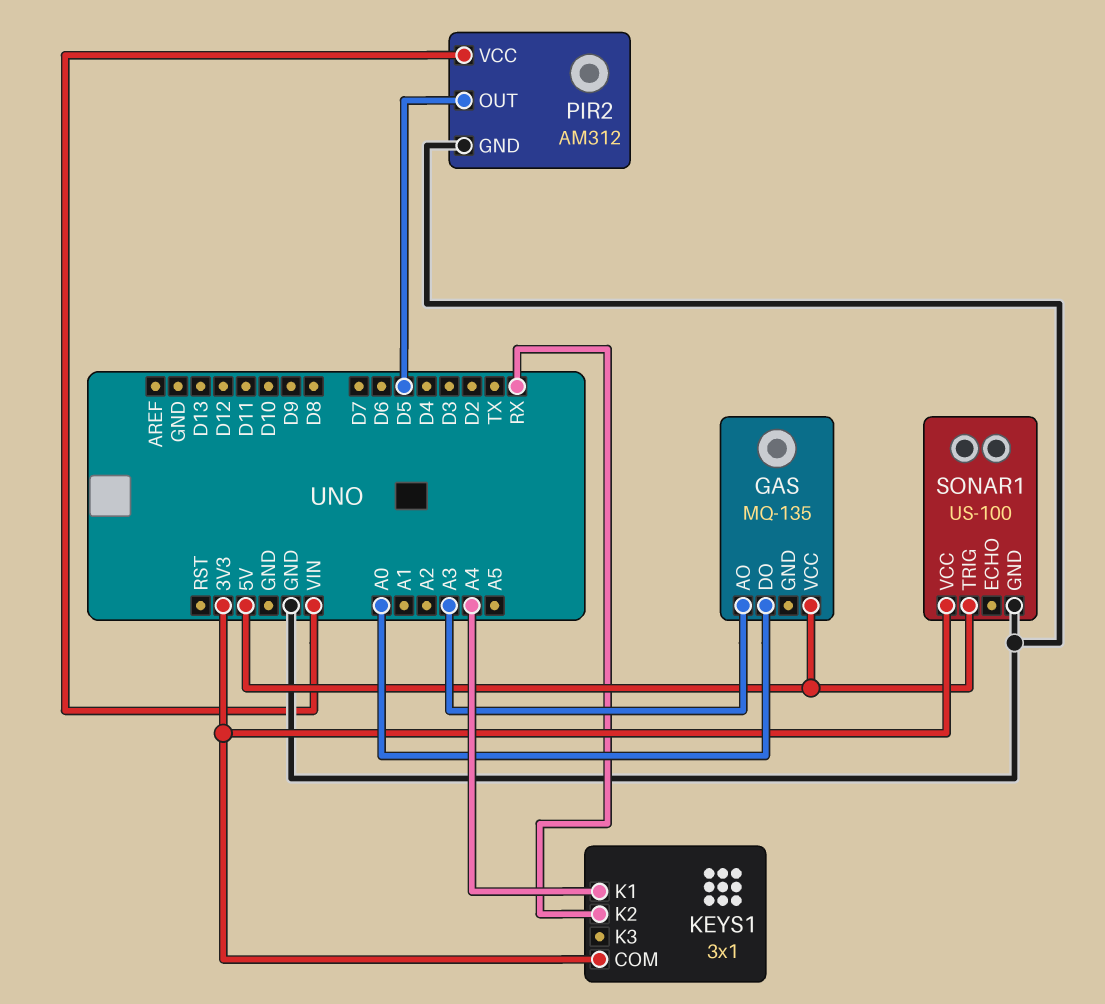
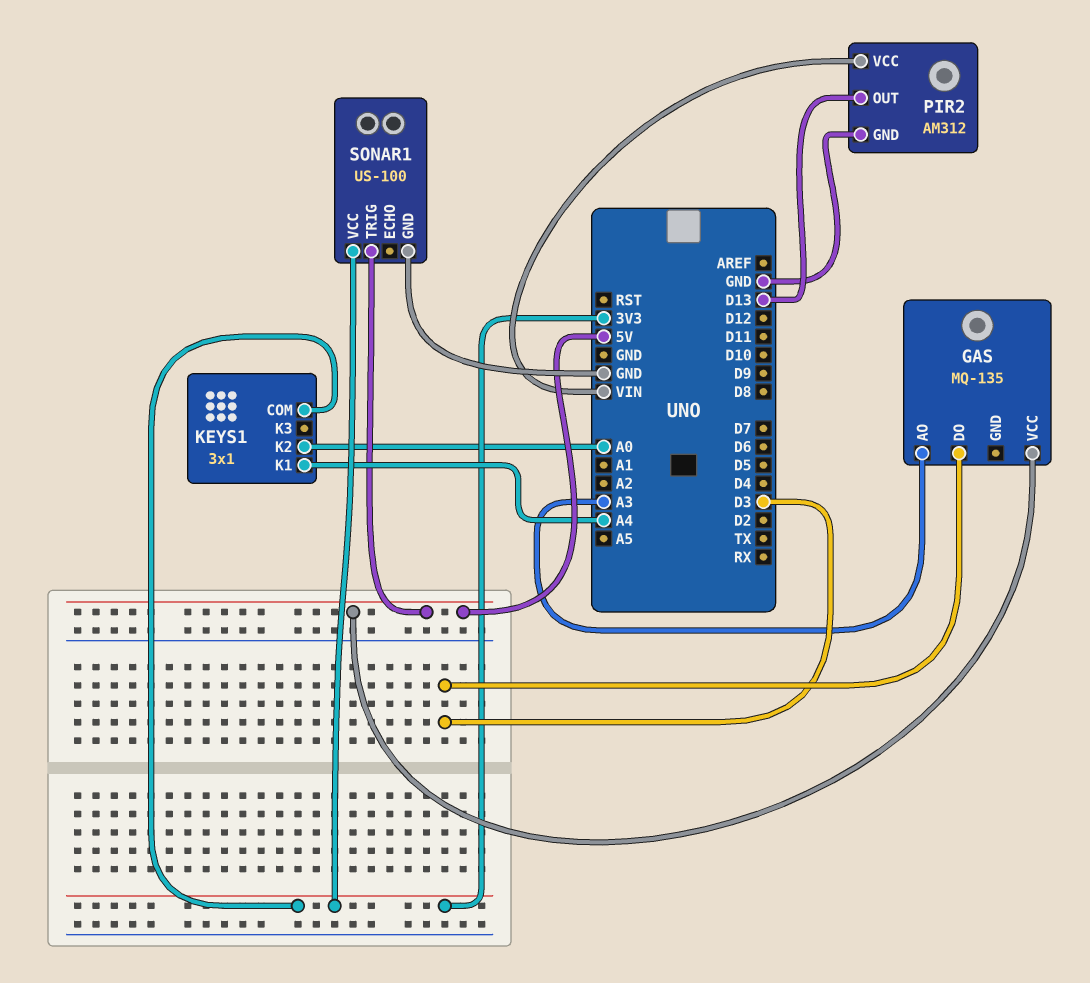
GAS pin DO: A0 -> D3
KEYS1 pin K2: RX -> A0
PIR2 pin OUT: D5 -> D13

